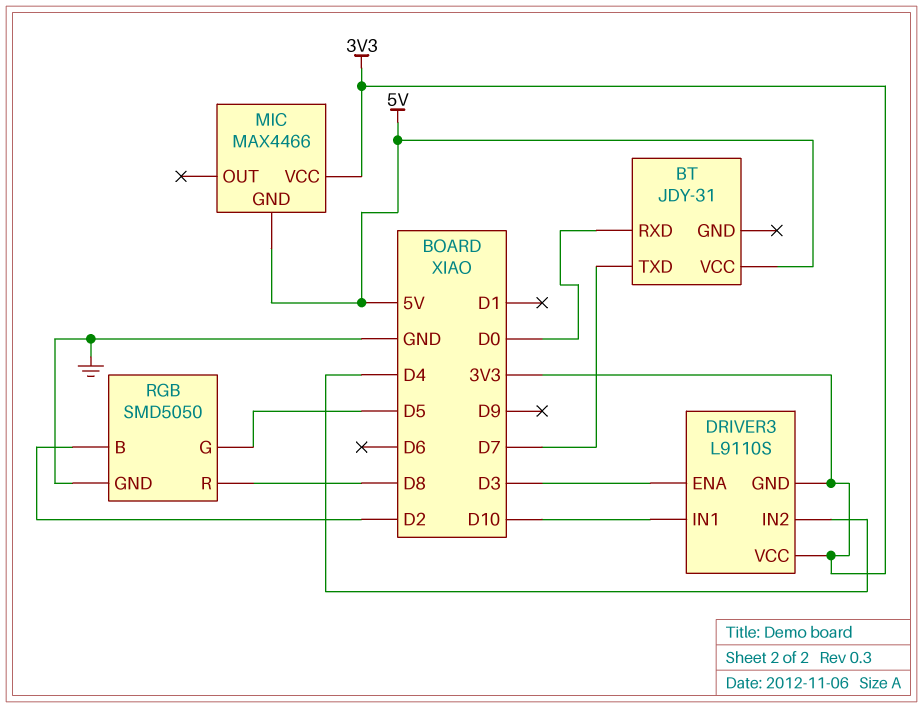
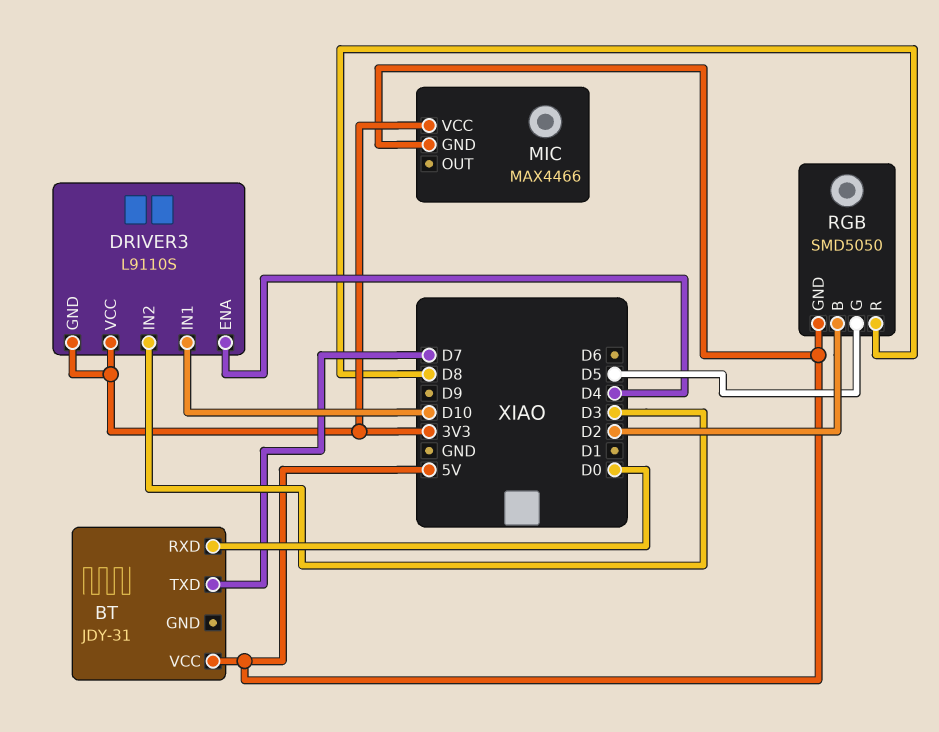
DRIVER3 pin ENA: D3 -> D4
DRIVER3 pin IN2: D4 -> D3
RGB pin GND: GND -> 5V

